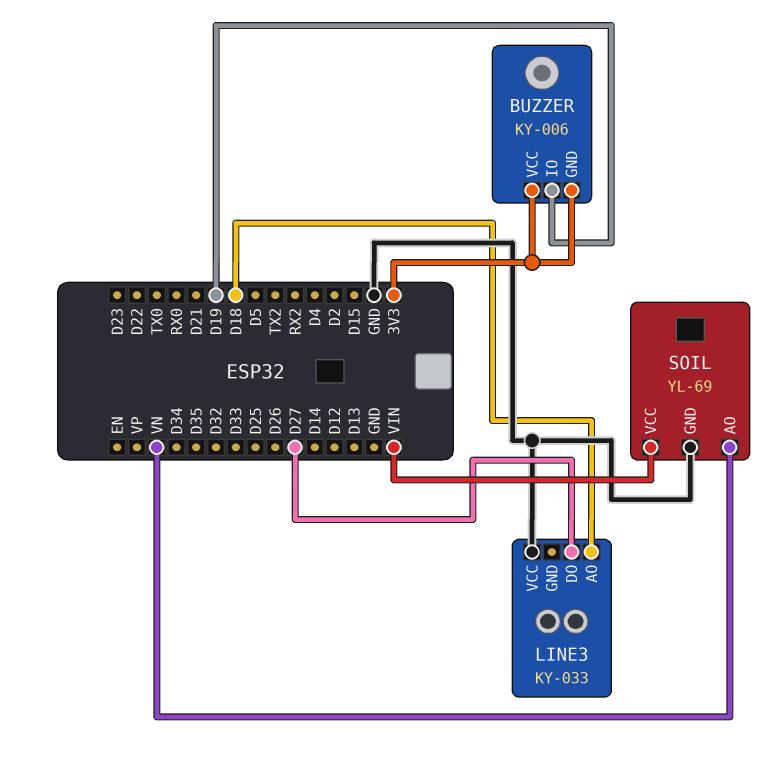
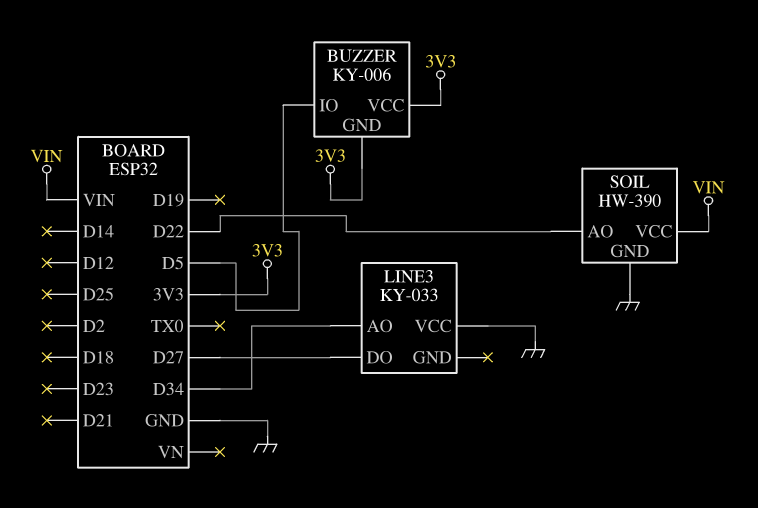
BUZZER pin IO: D19 -> D5
LINE3 pin AO: D18 -> D34
SOIL: YL-69 -> HW-390
SOIL pin AO: VN -> D22

